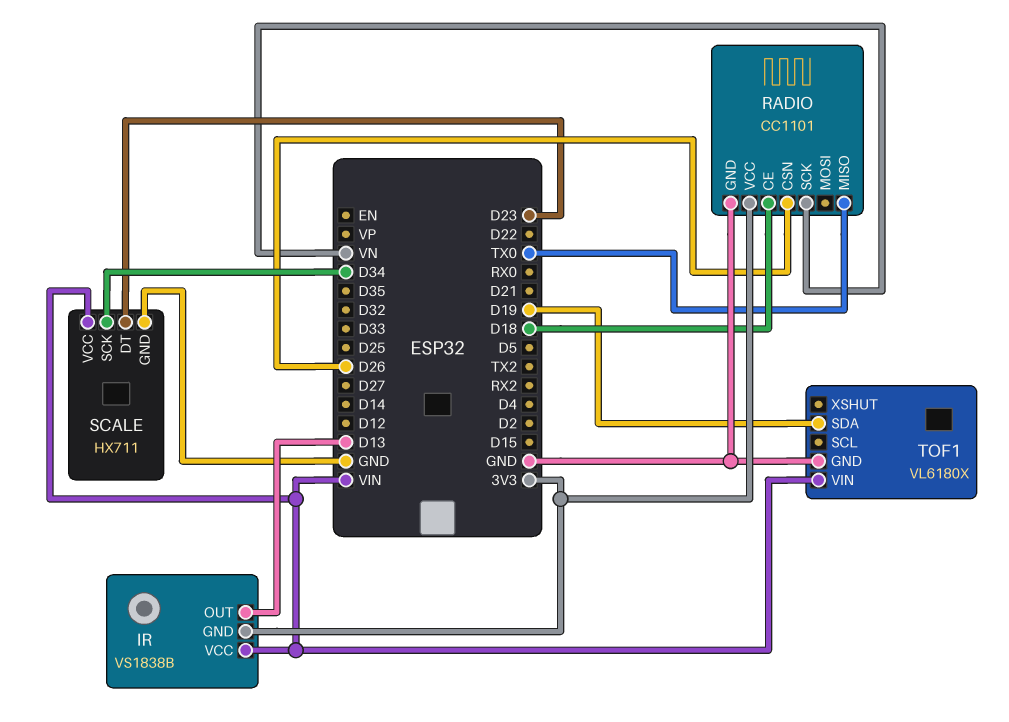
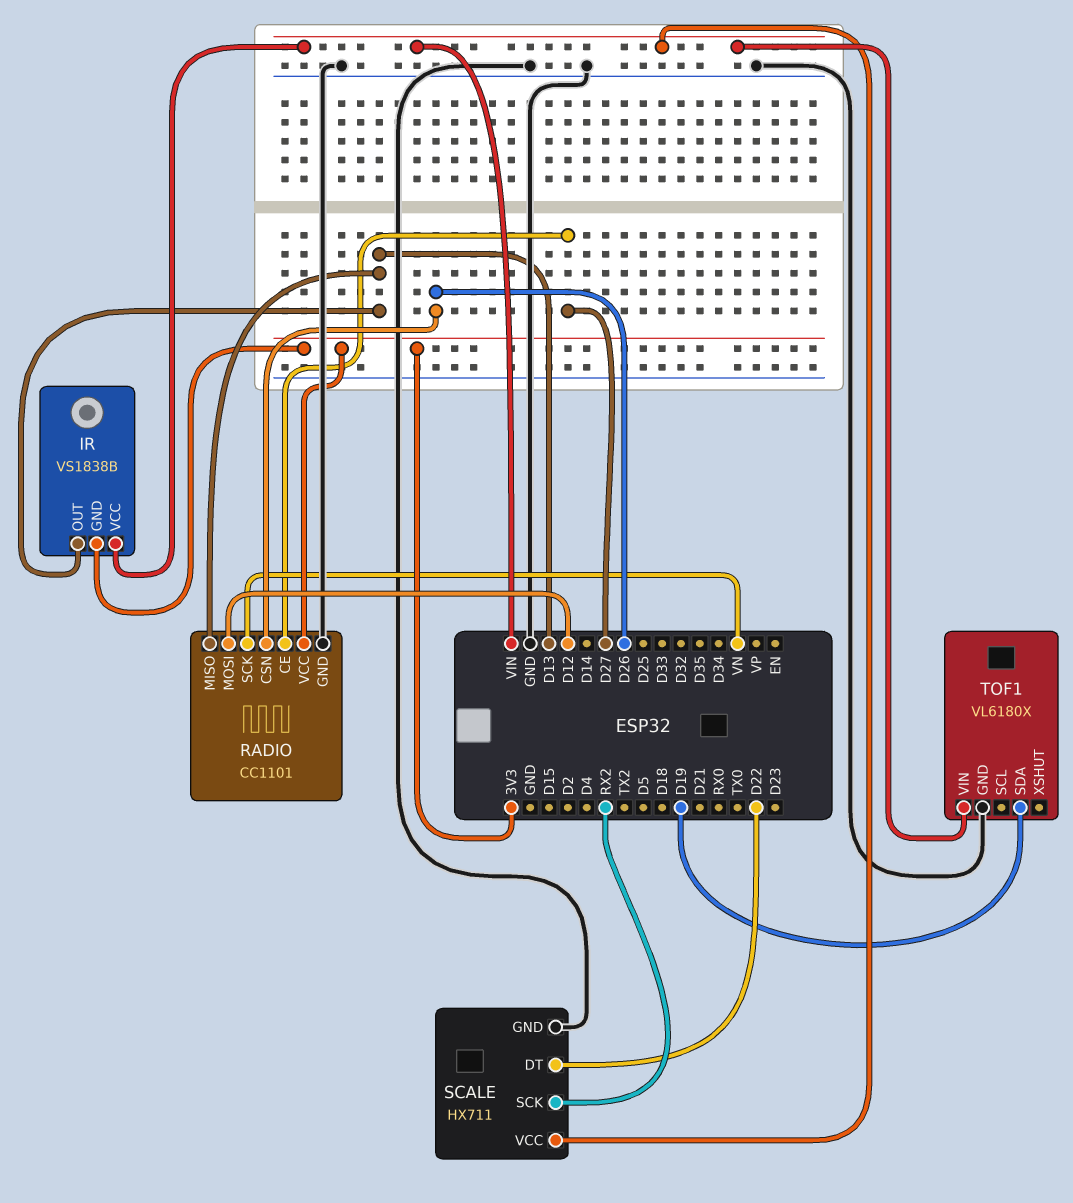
RADIO pin CE: D18 -> D27
RADIO pin MISO: TX0 -> D13
RADIO pin MOSI: none -> D12
SCALE pin DT: D23 -> D22
SCALE pin SCK: D34 -> RX2

